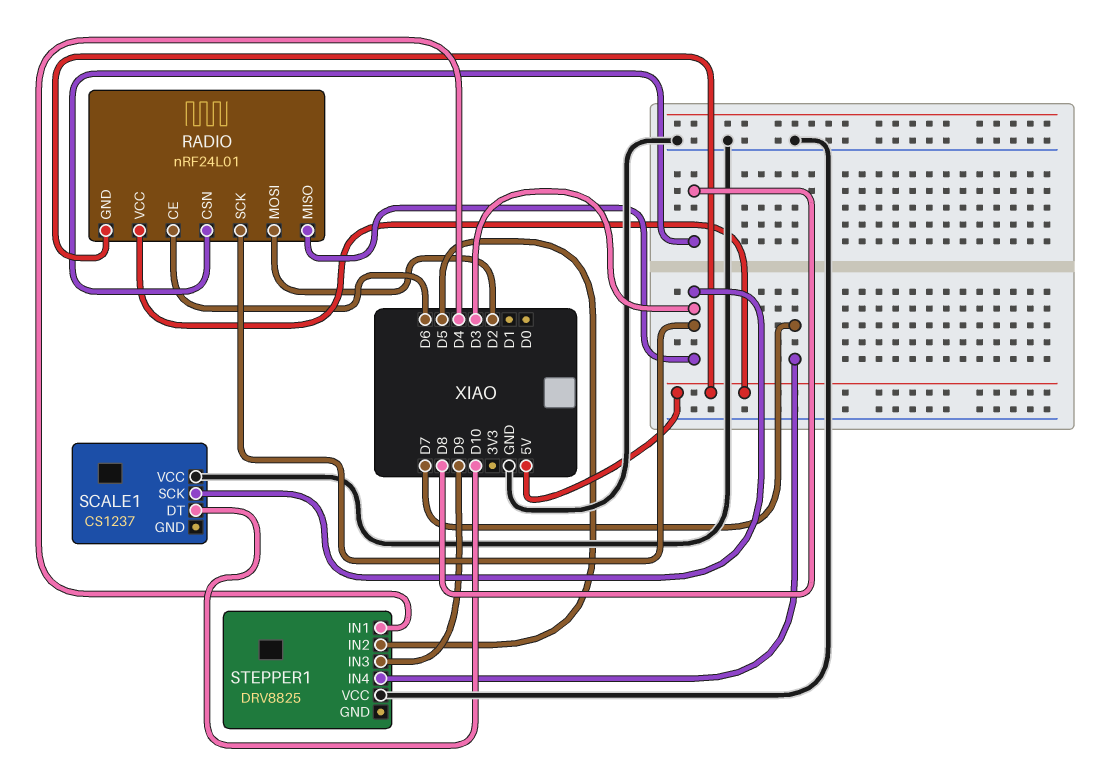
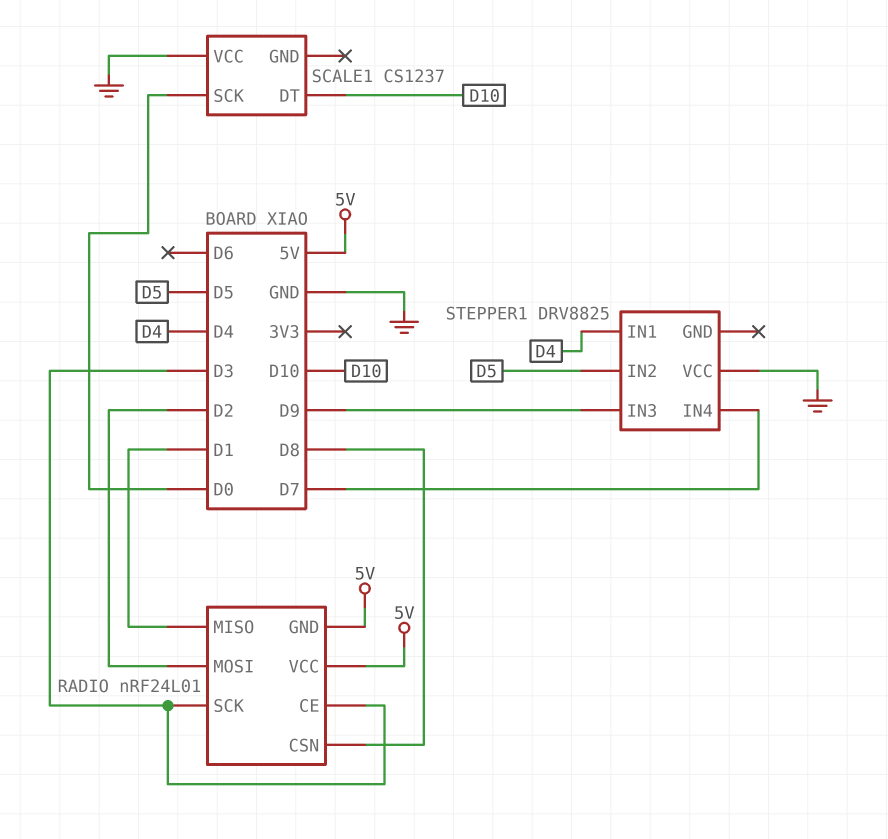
RADIO pin CE: D6 -> D3
RADIO pin MISO: D3 -> D1
SCALE1 pin SCK: D3 -> D0

